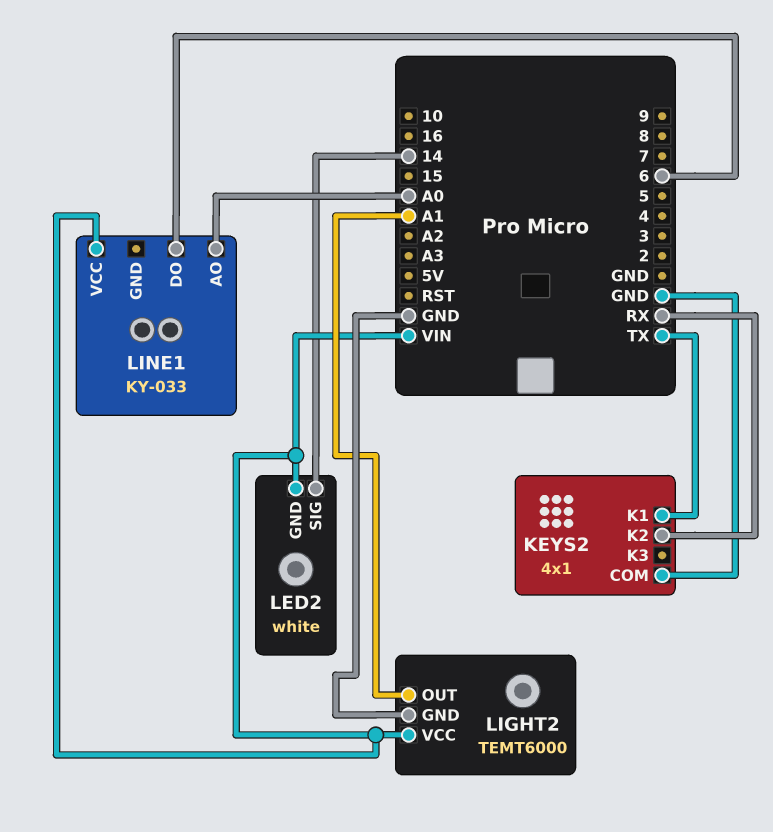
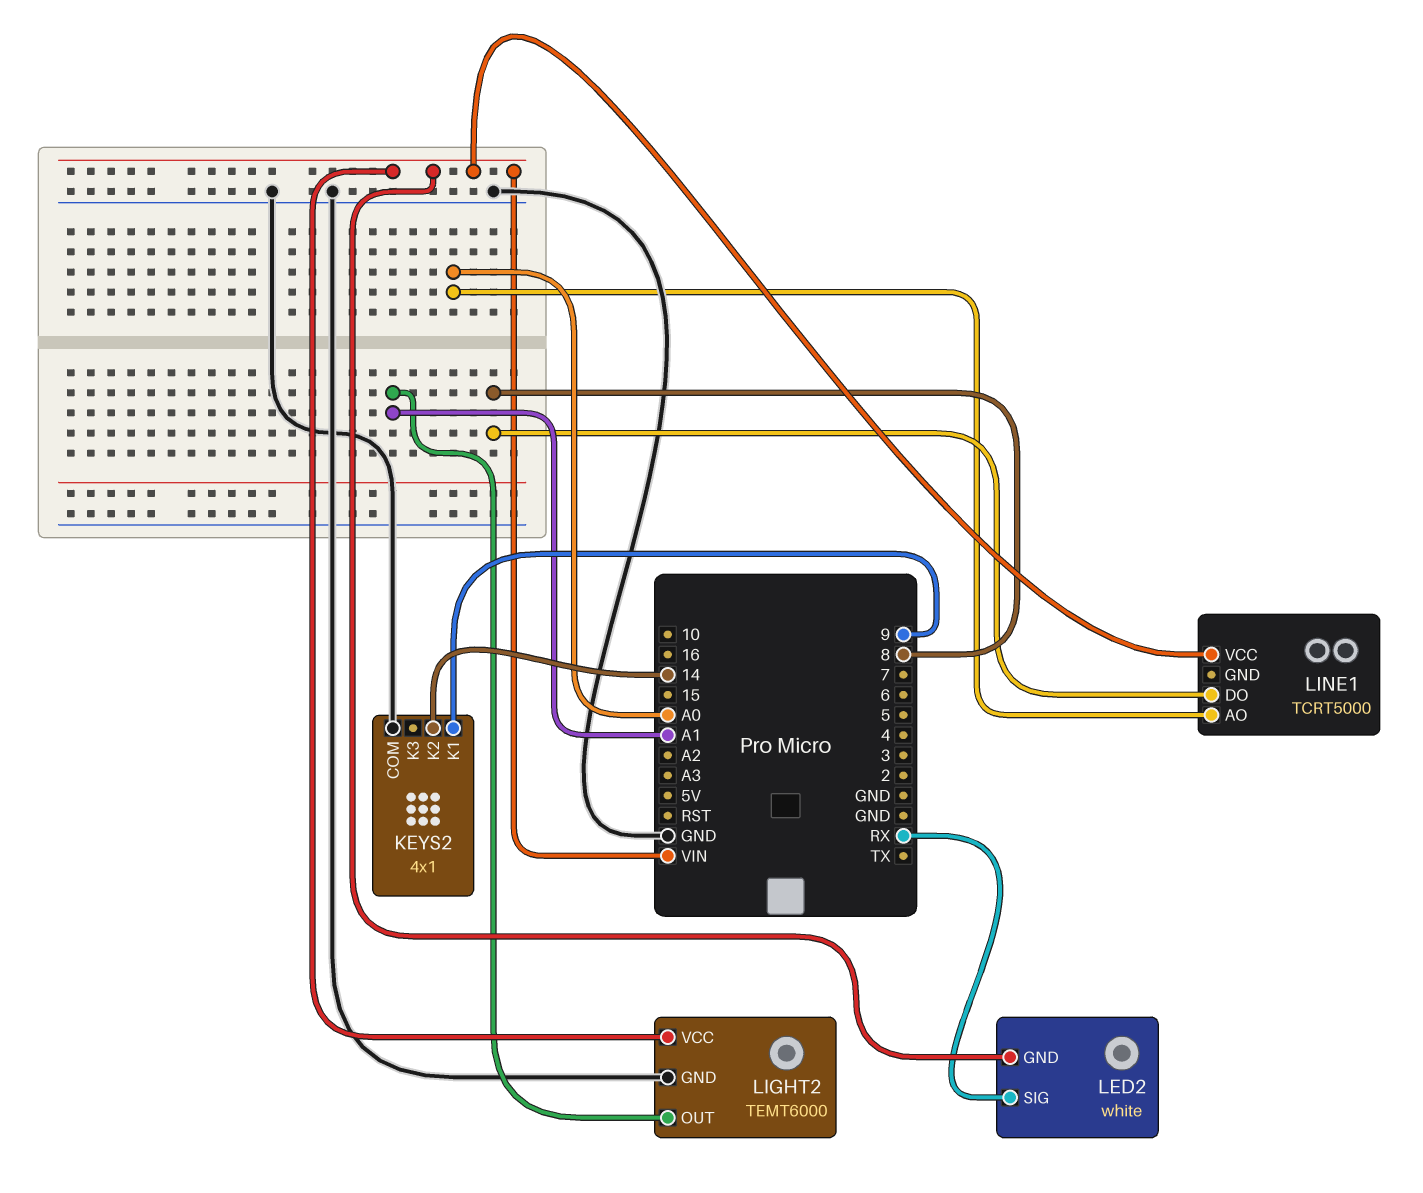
KEYS2 pin K1: TX -> 9
KEYS2 pin K2: RX -> 14
LED2 pin SIG: 14 -> RX
LINE1: KY-033 -> TCRT5000
LINE1 pin DO: 6 -> 8

